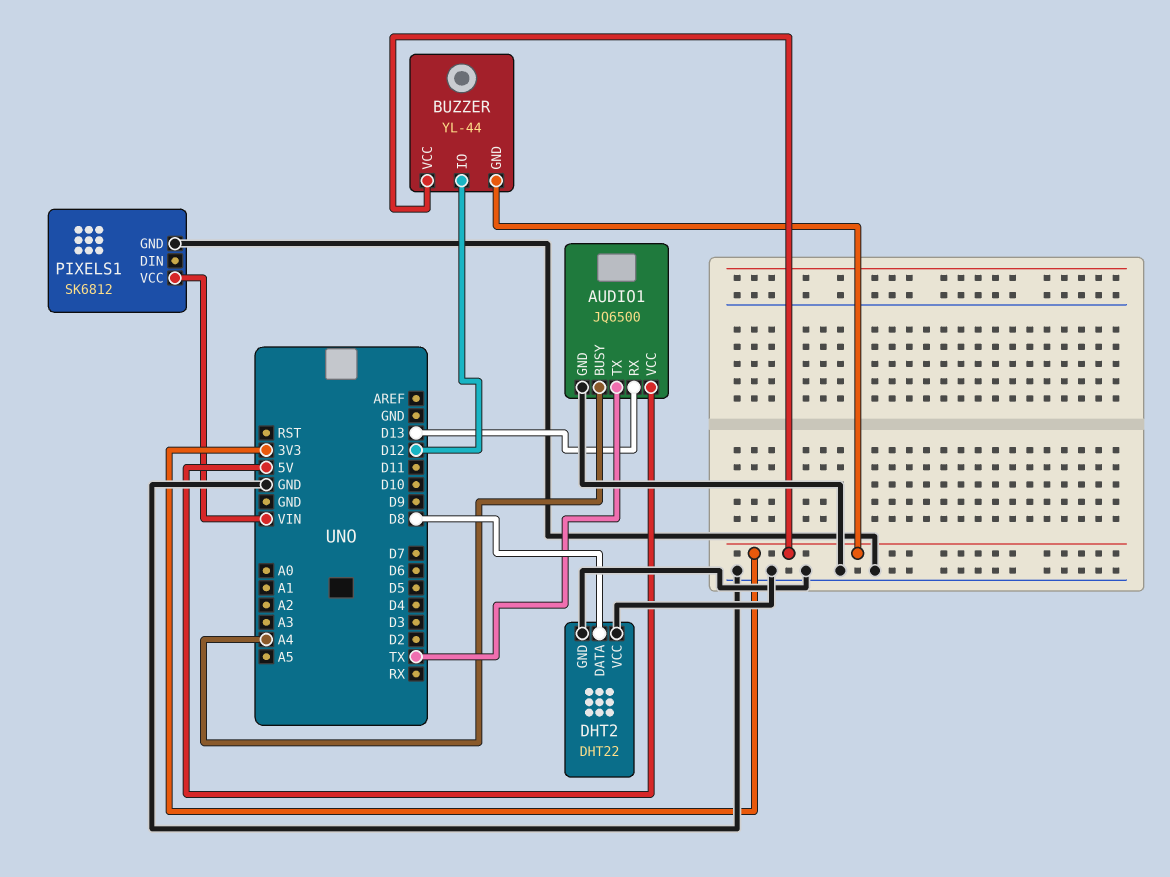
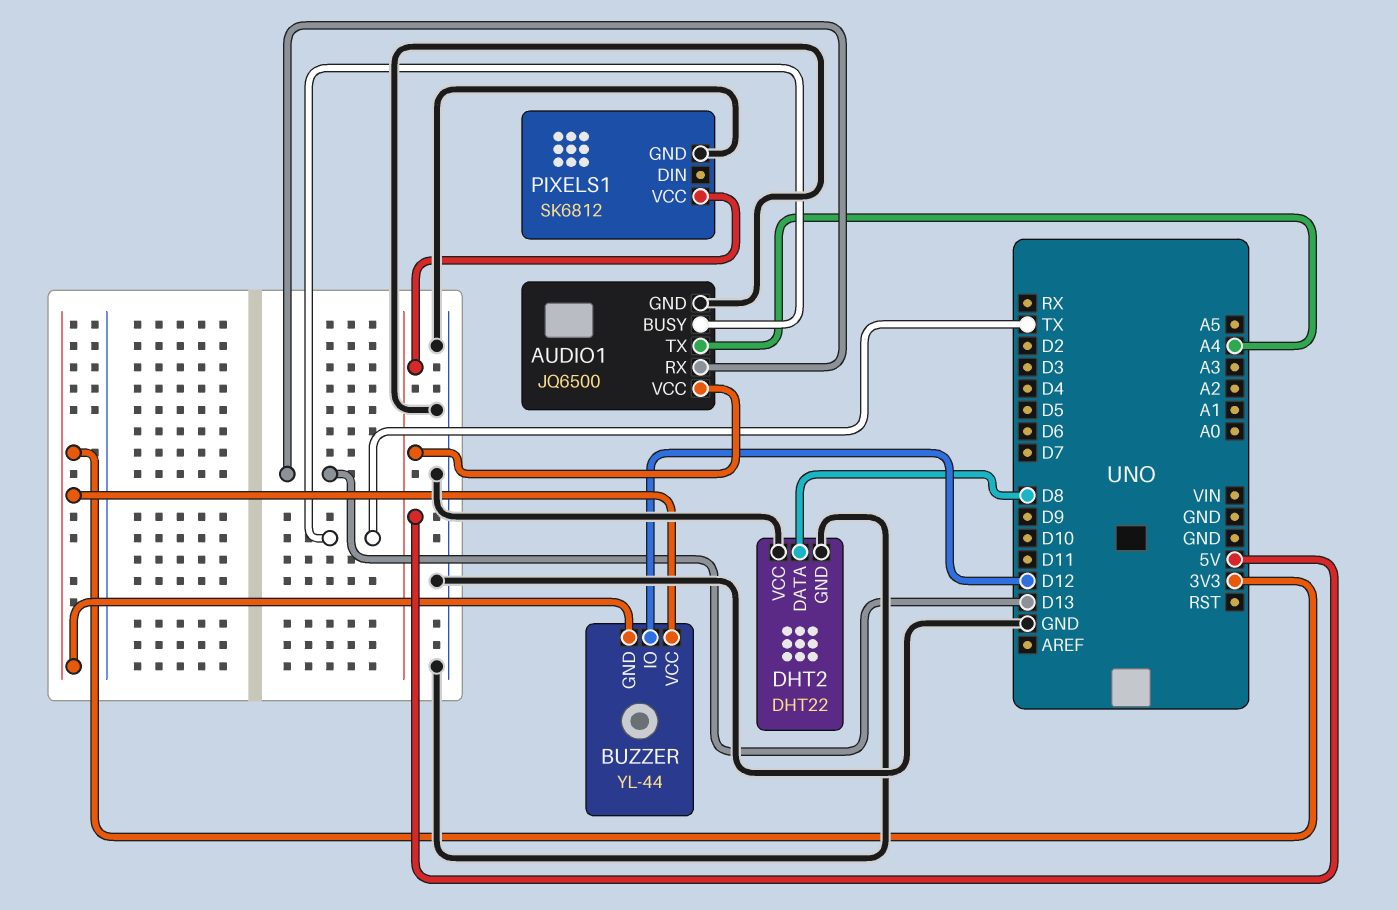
AUDIO1 pin BUSY: A4 -> TX
AUDIO1 pin TX: TX -> A4
PIXELS1 pin VCC: VIN -> 5V

